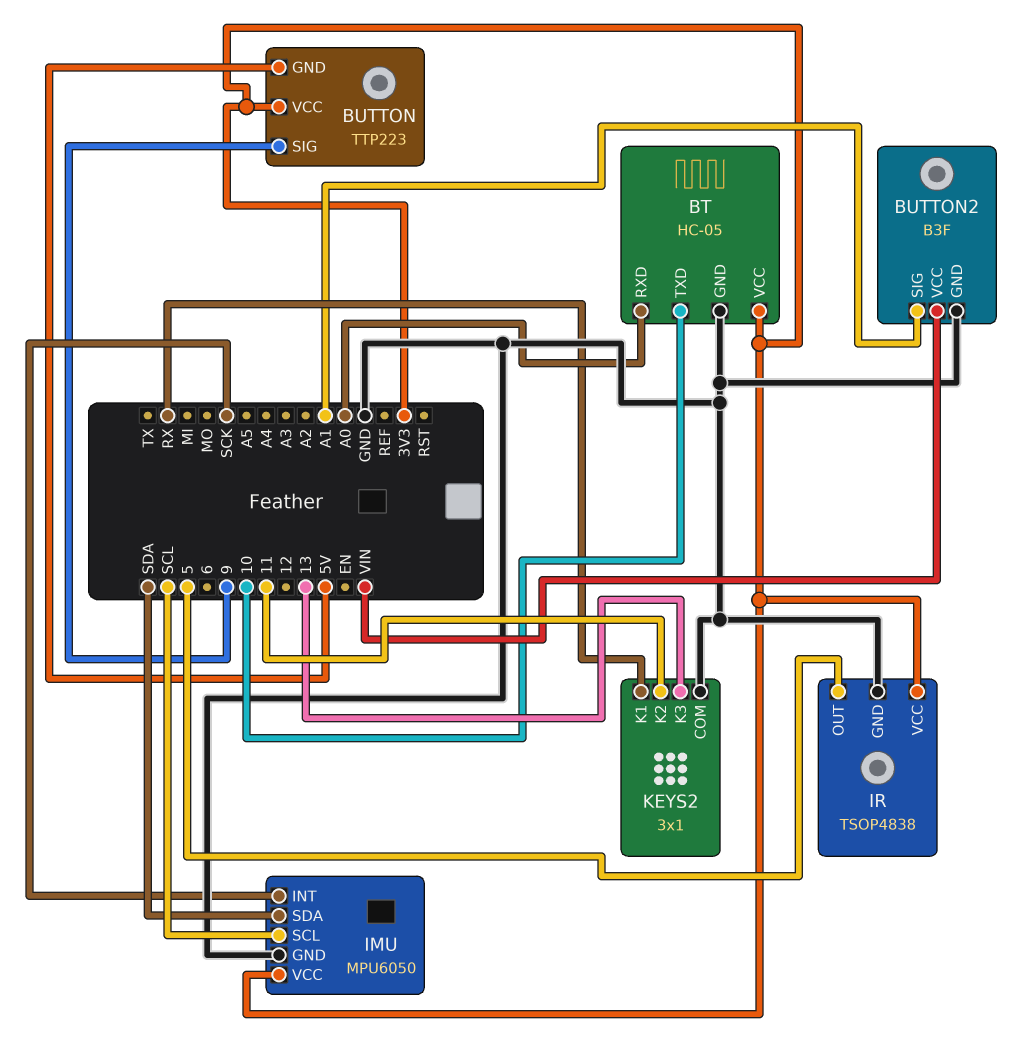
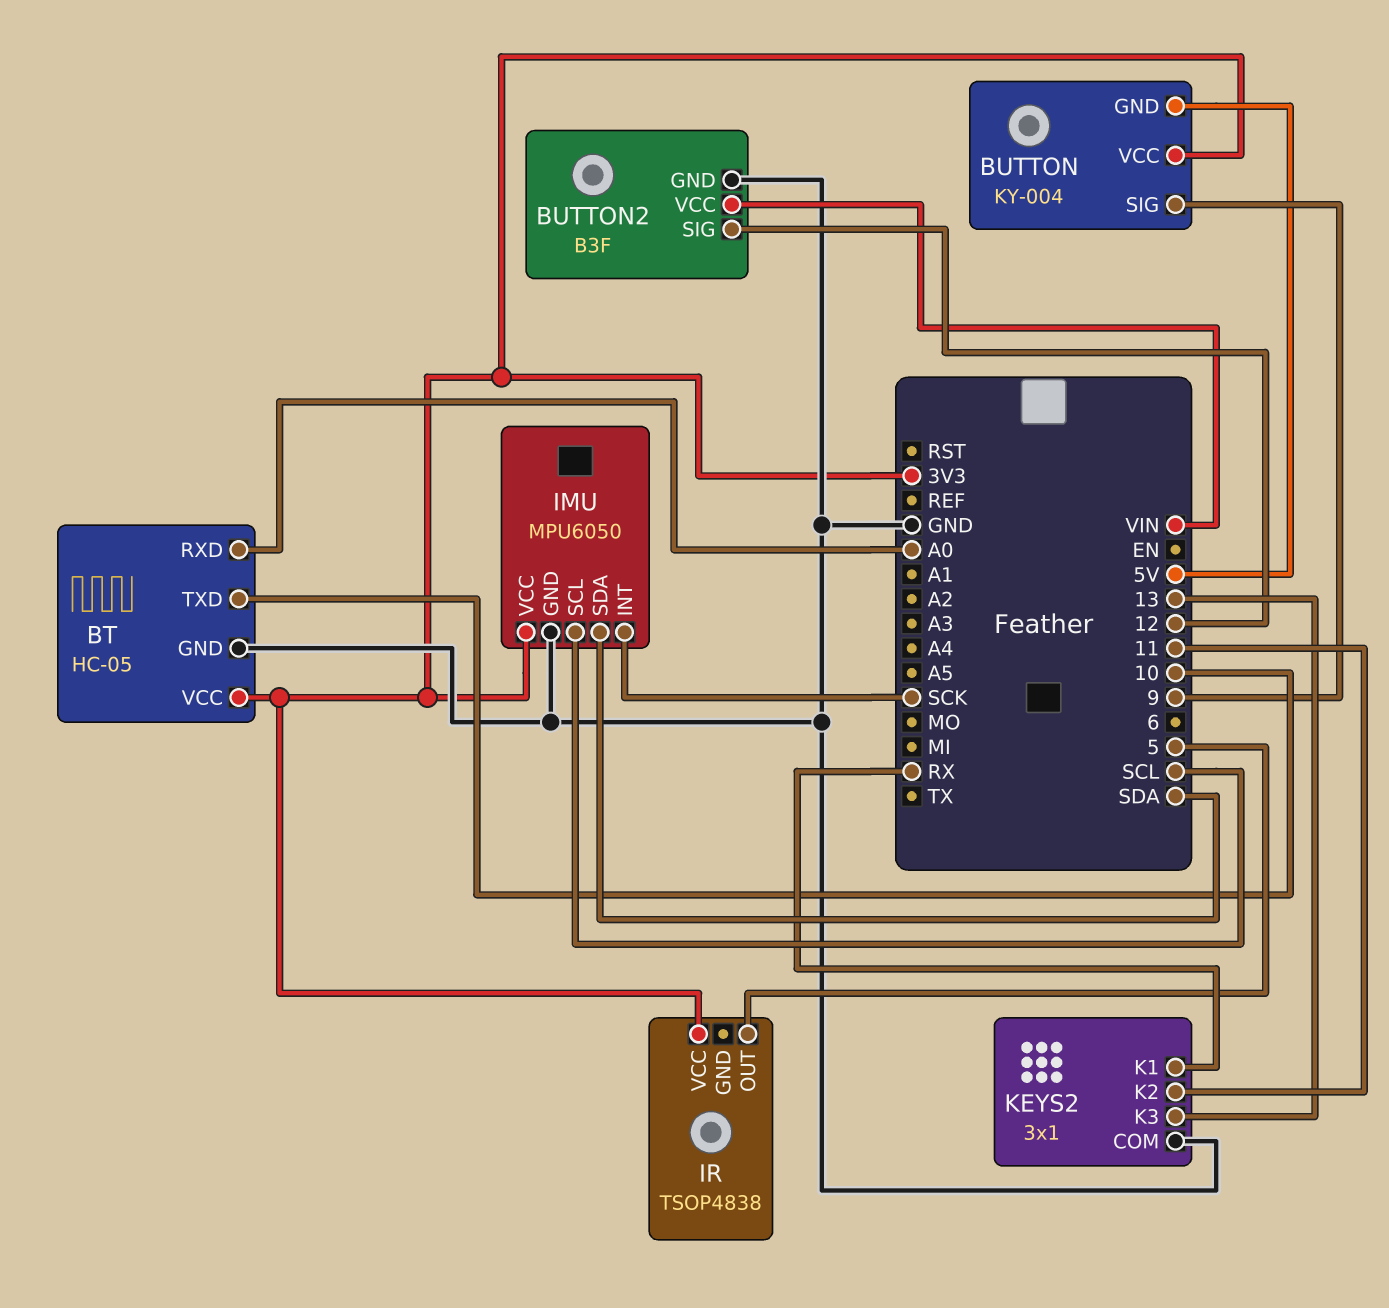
BUTTON: TTP223 -> KY-004
BUTTON2 pin SIG: A1 -> 12
IR pin GND: GND -> none

